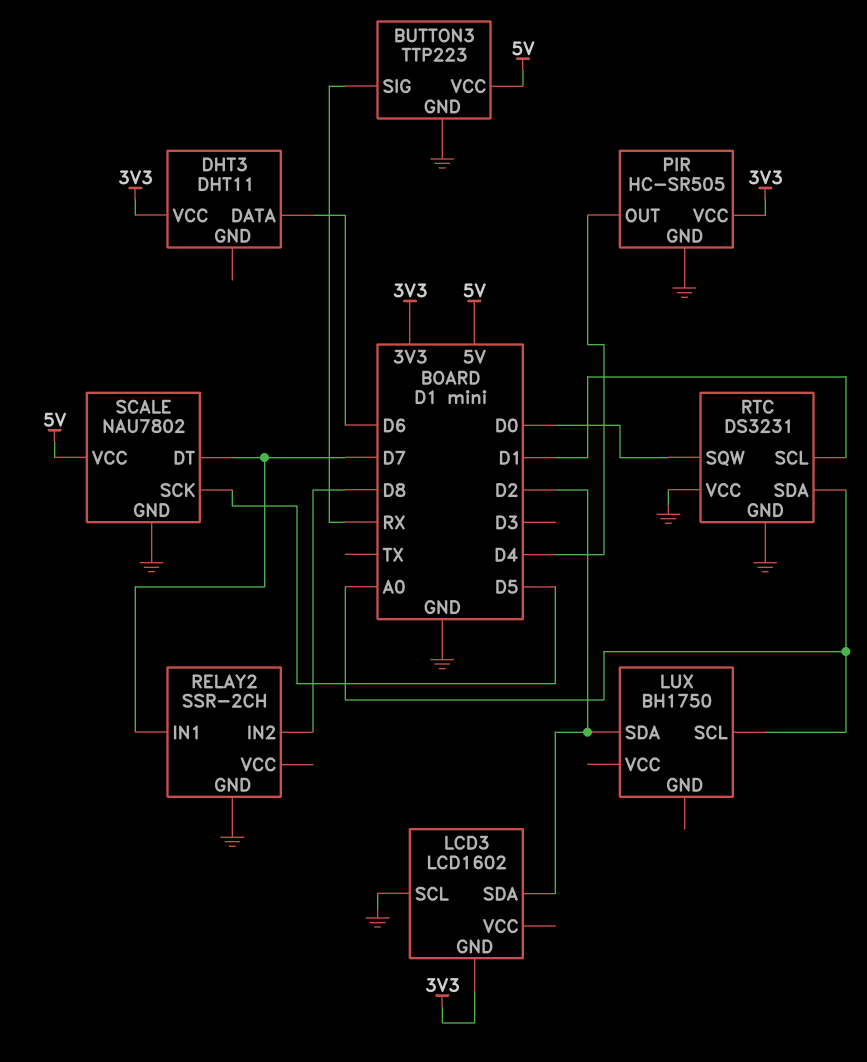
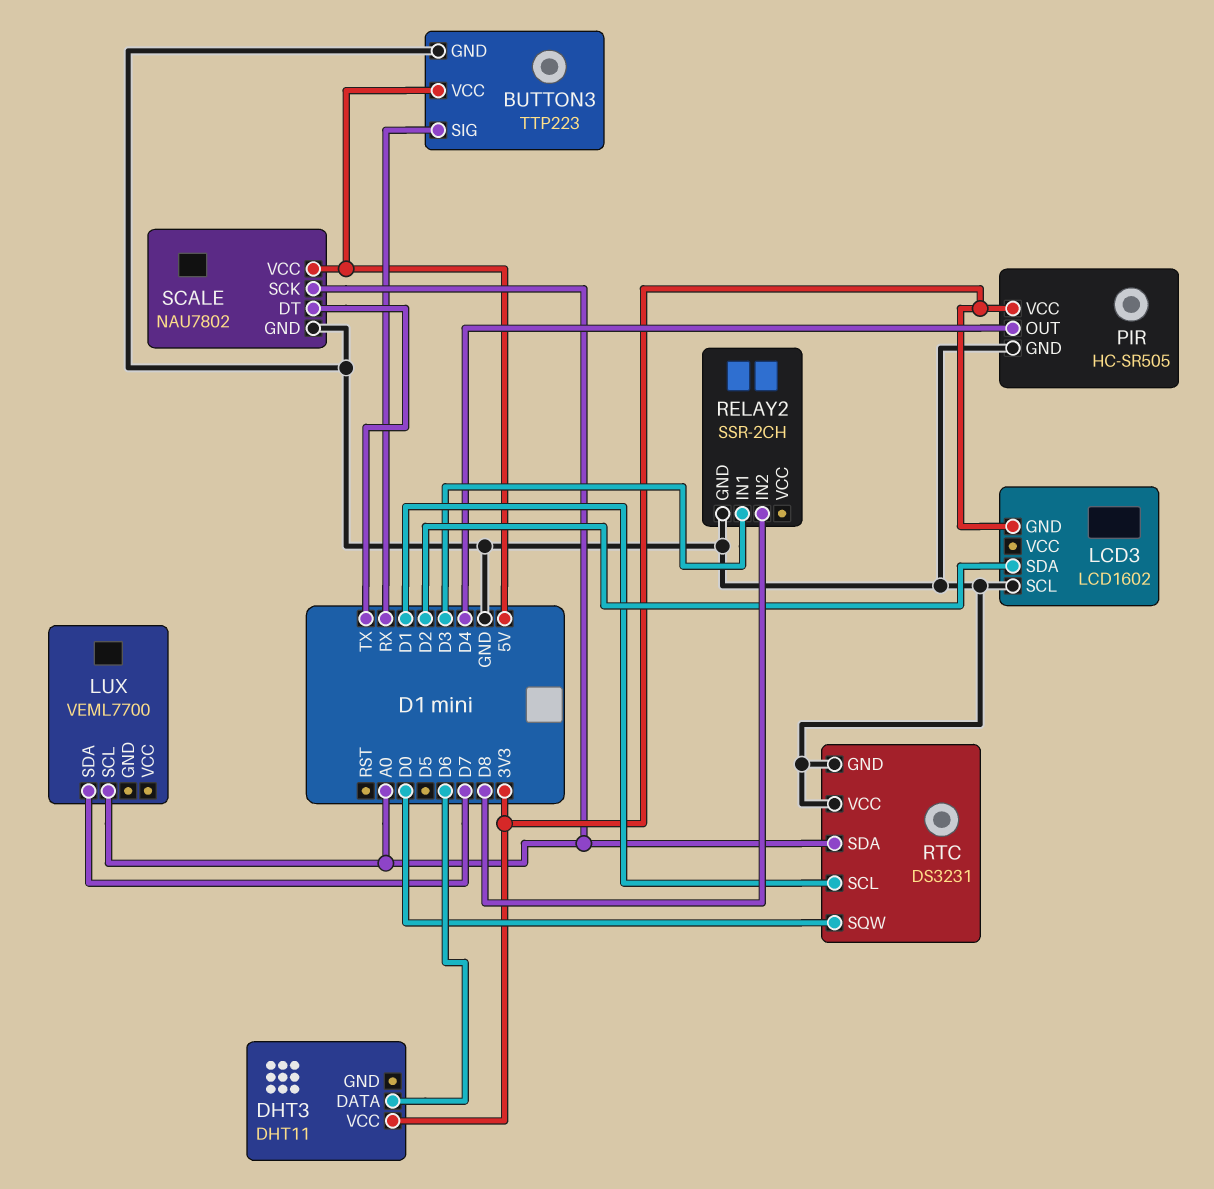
LUX: BH1750 -> VEML7700
LUX pin SDA: D2 -> D7
RELAY2 pin IN1: D7 -> D3
SCALE pin DT: D7 -> TX
SCALE pin SCK: D5 -> A0

